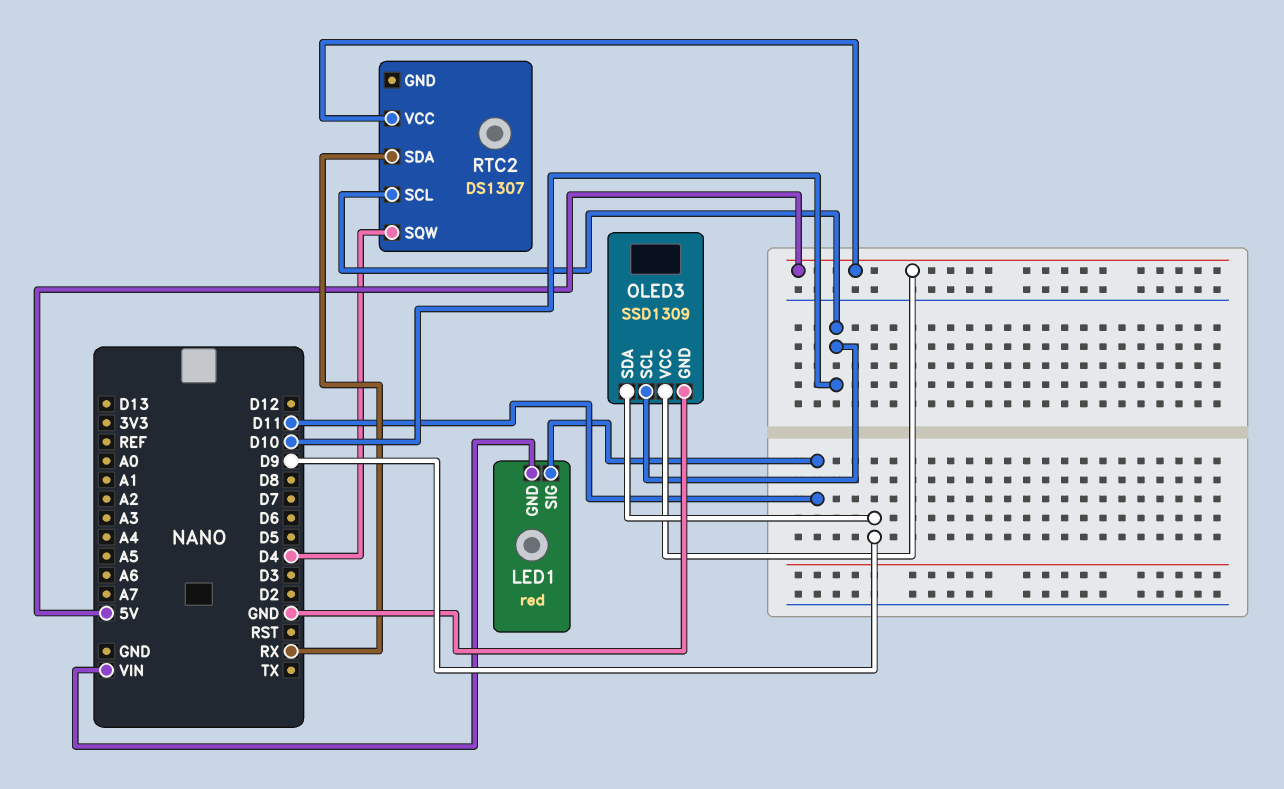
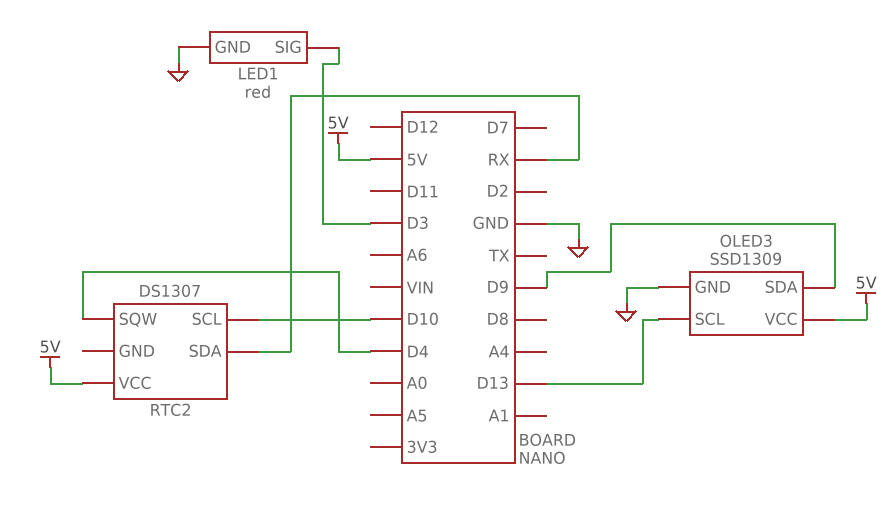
LED1 pin GND: VIN -> GND
LED1 pin SIG: D11 -> D3
OLED3 pin SCL: D10 -> D13

